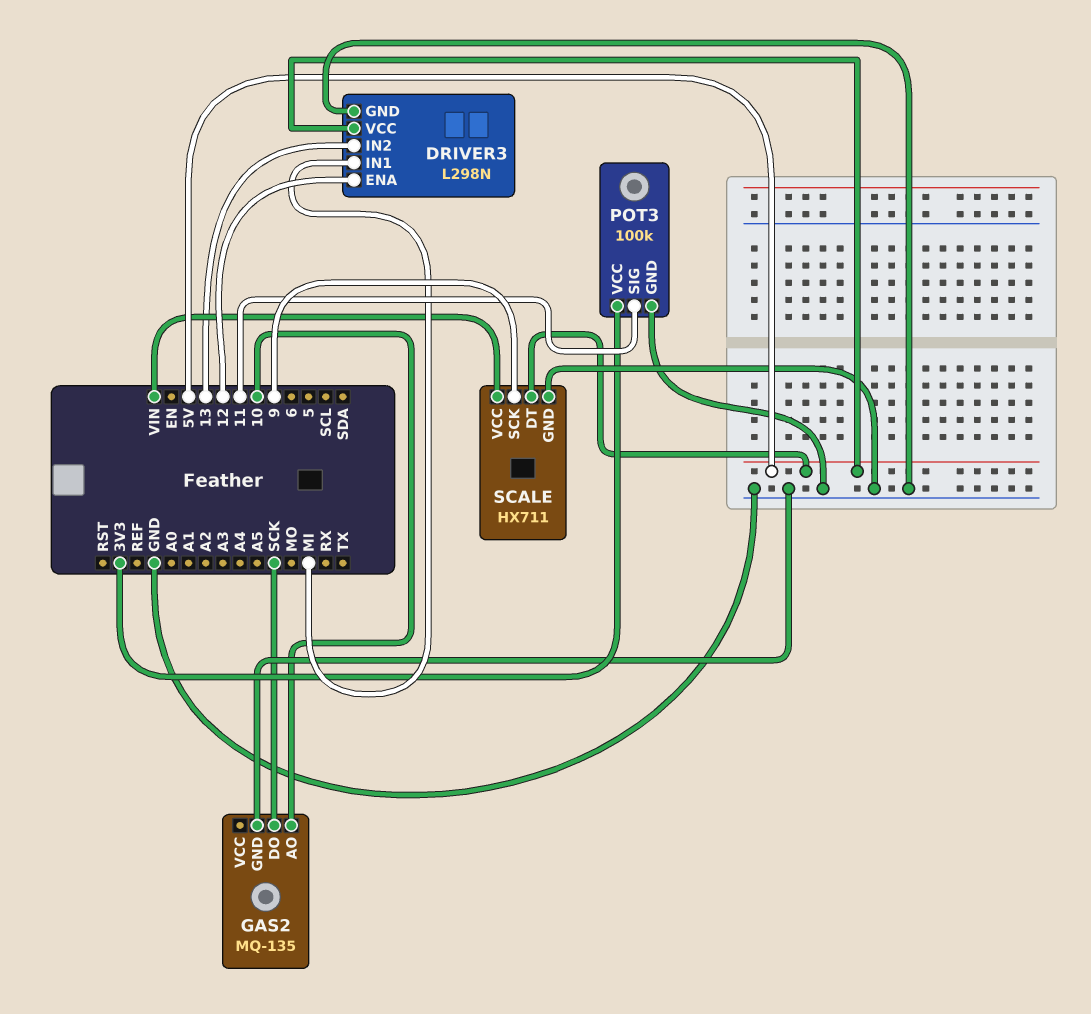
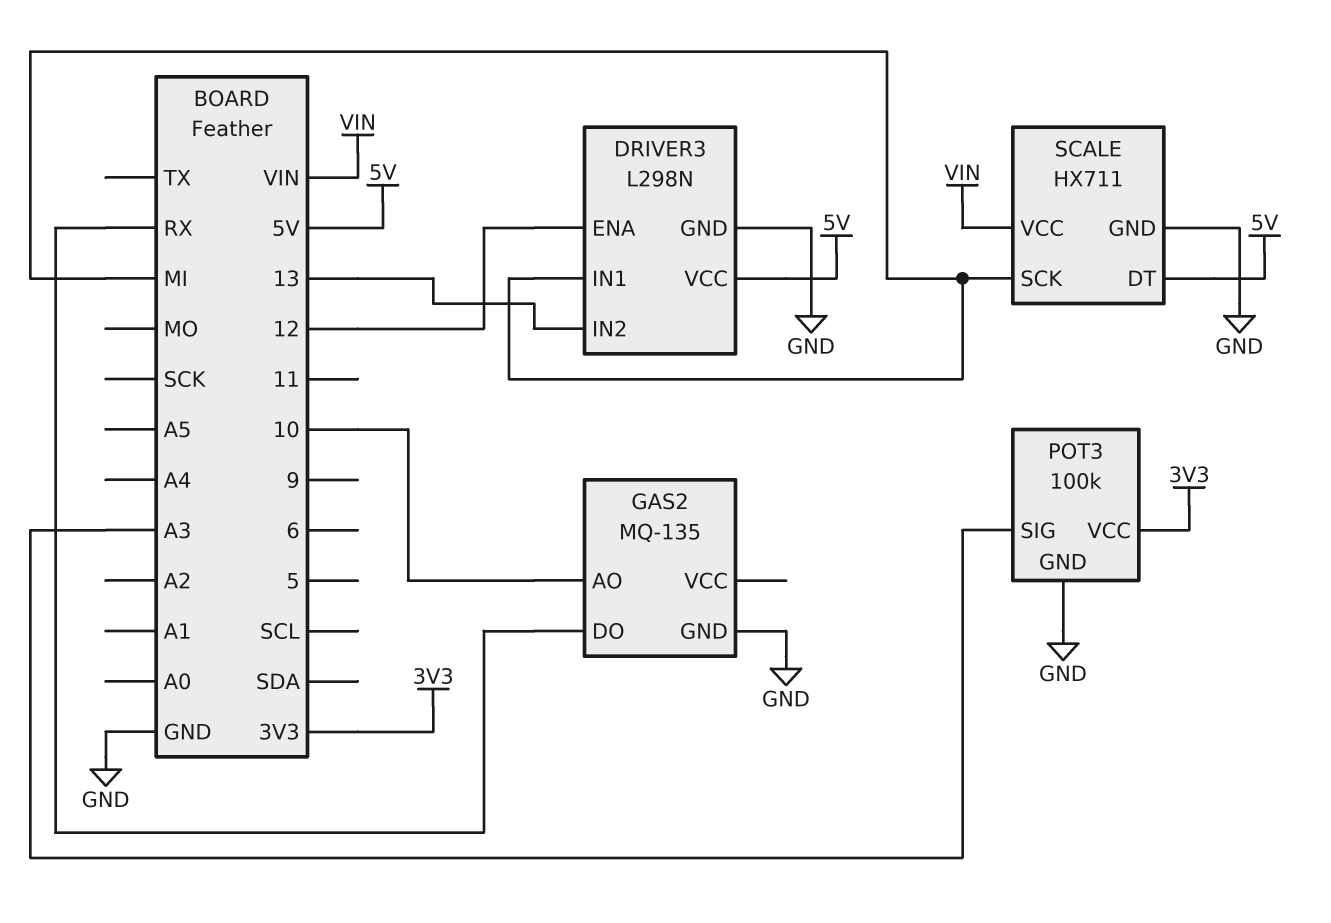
GAS2 pin DO: SCK -> RX
POT3 pin SIG: 11 -> A3
SCALE pin SCK: 9 -> MI

